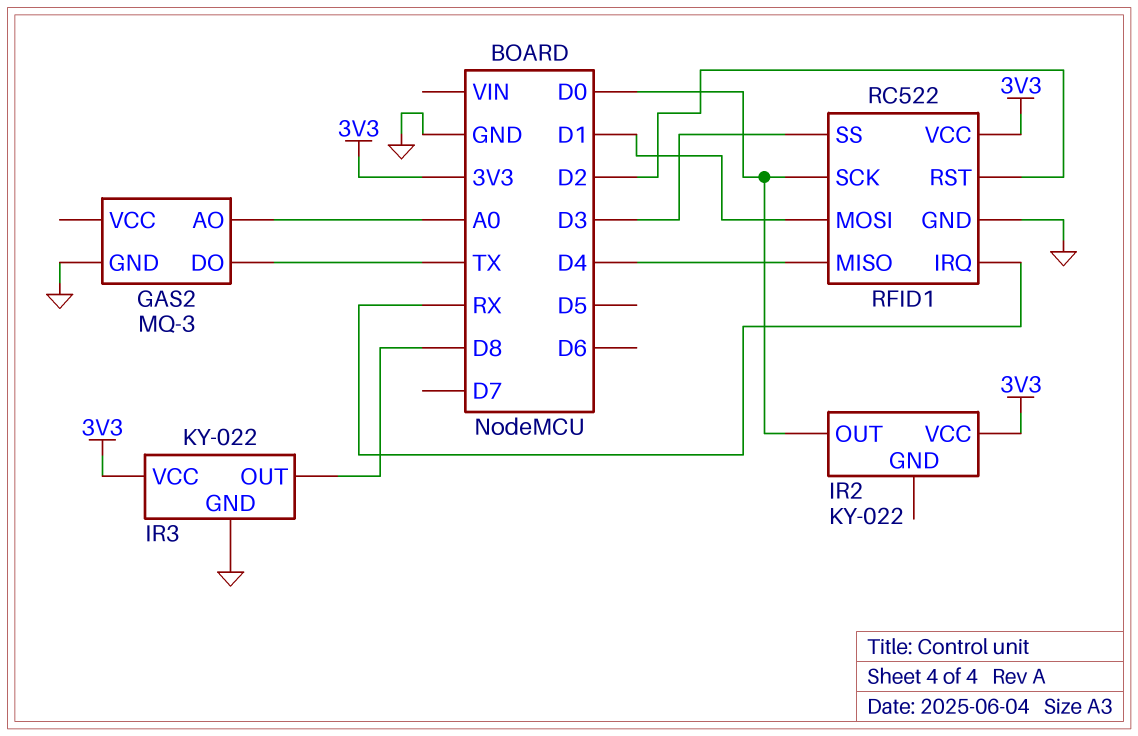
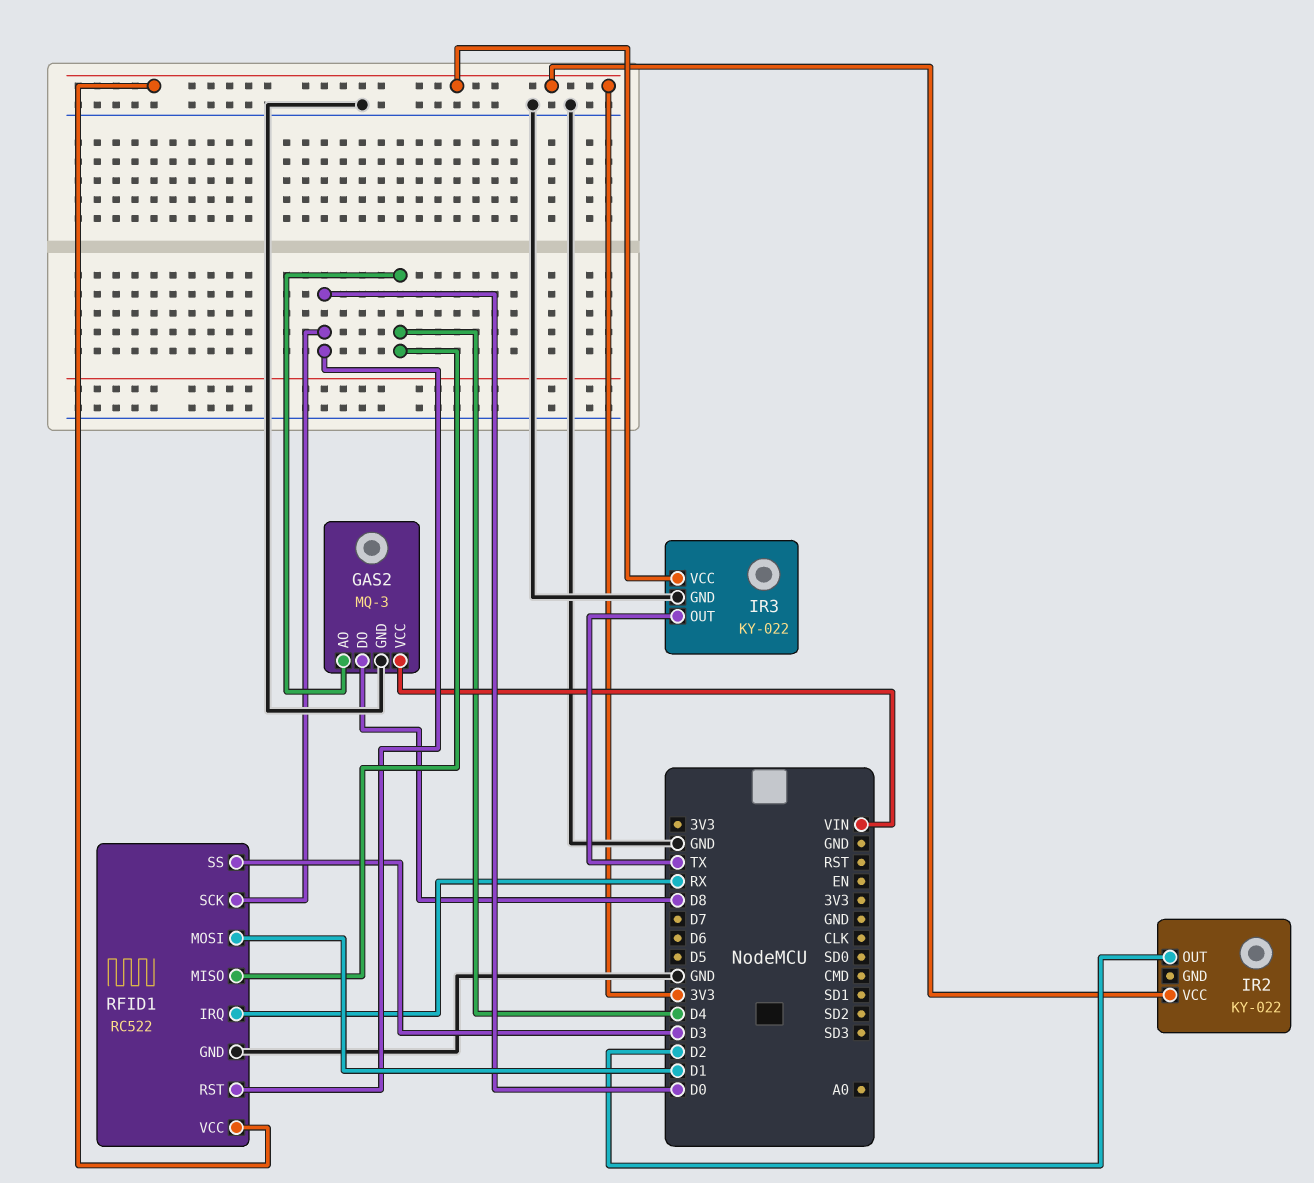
GAS2 pin AO: A0 -> D4
GAS2 pin DO: TX -> D8
GAS2 pin VCC: none -> VIN
IR2 pin OUT: D0 -> D2
IR3 pin OUT: D8 -> TX
RFID1 pin RST: D2 -> D0

